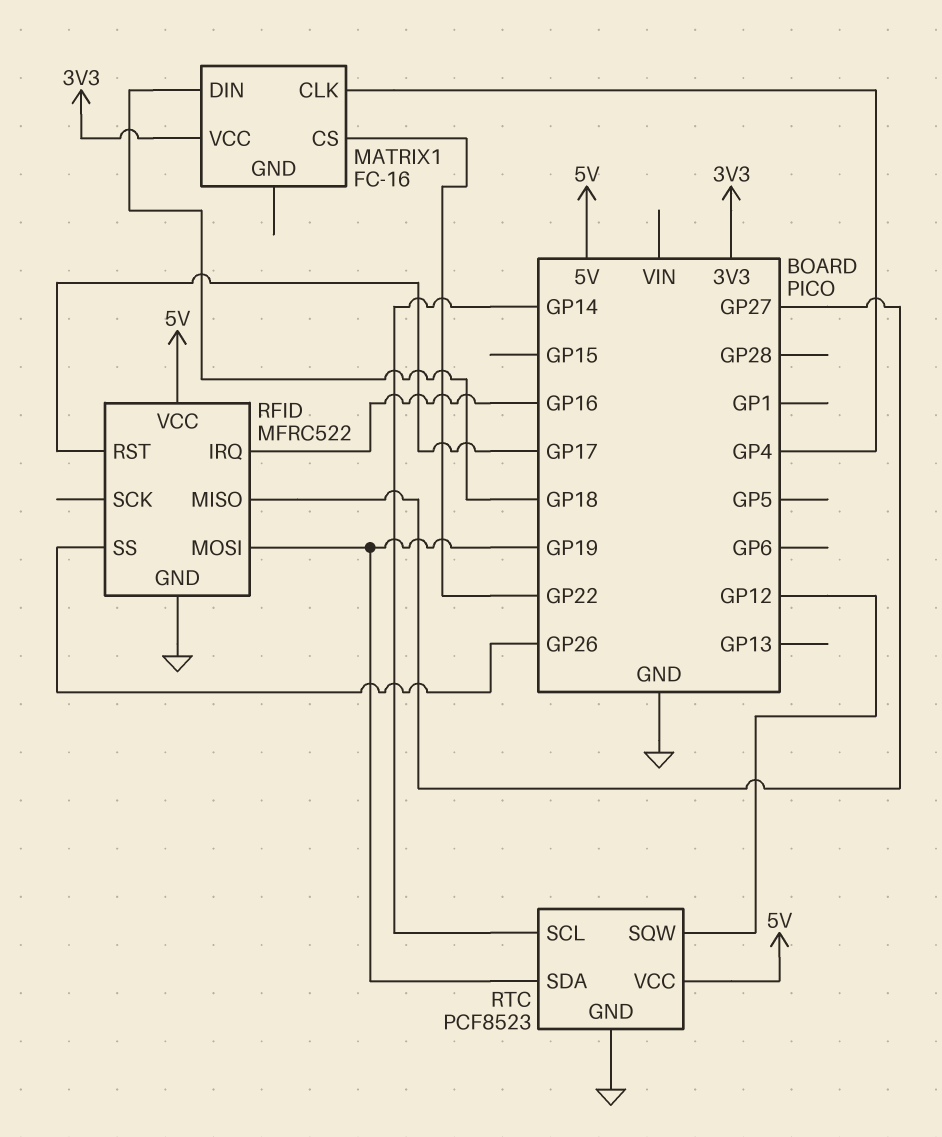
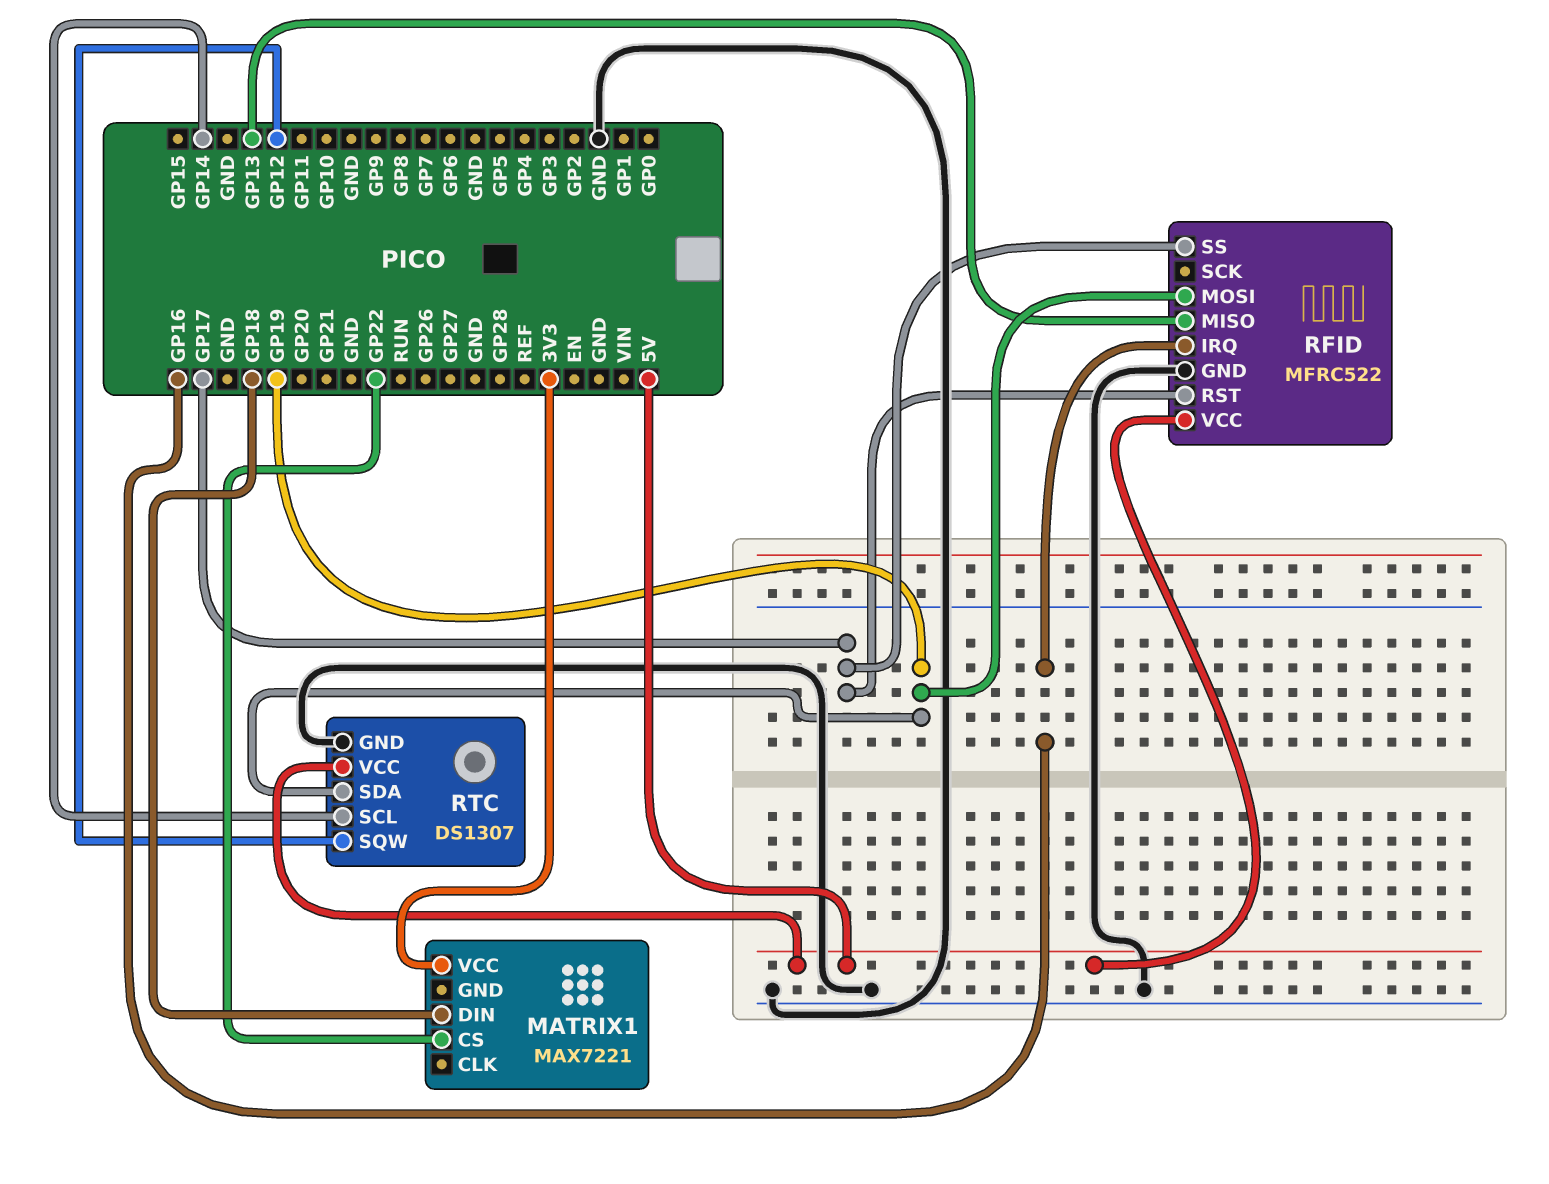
MATRIX1: FC-16 -> MAX7221
MATRIX1 pin CLK: GP4 -> none
RFID pin MISO: GP27 -> GP13
RFID pin SS: GP26 -> GP17
RTC: PCF8523 -> DS1307

